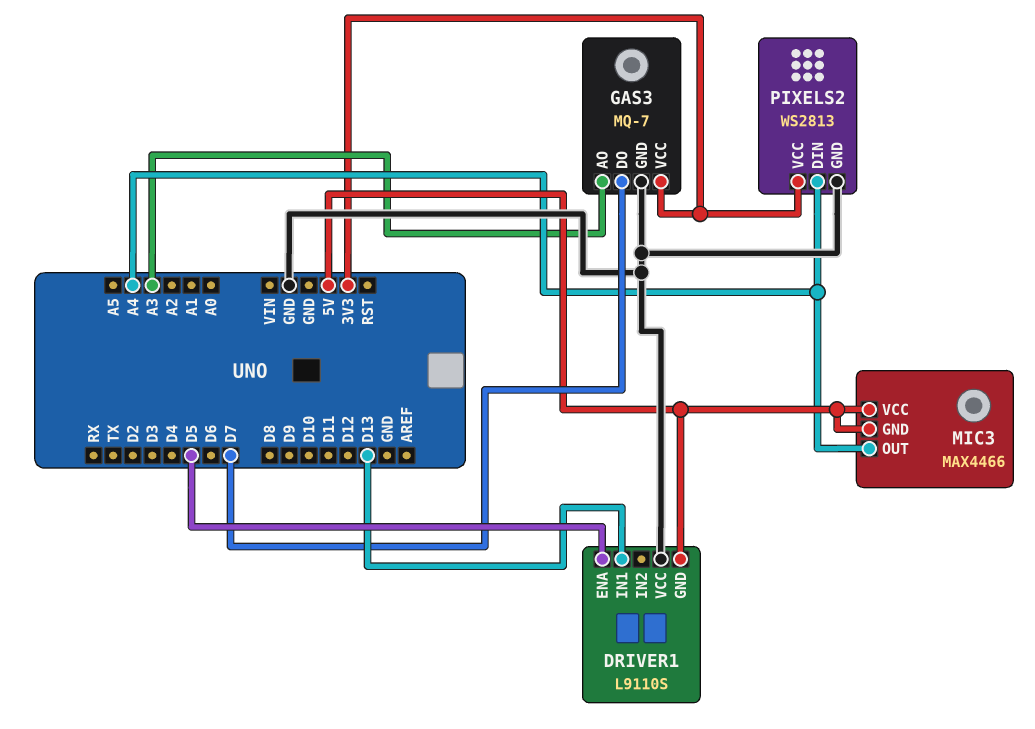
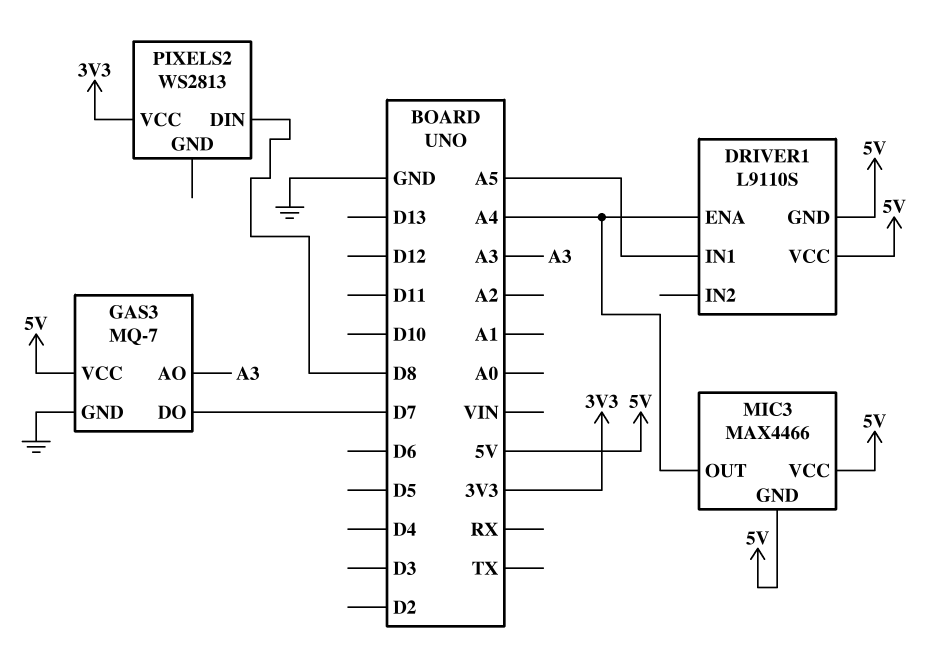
DRIVER1 pin ENA: D5 -> A4
DRIVER1 pin IN1: D13 -> A5
DRIVER1 pin VCC: GND -> 5V
GAS3 pin VCC: 3V3 -> 5V
PIXELS2 pin DIN: A4 -> D8
PIXELS2 pin GND: GND -> none

